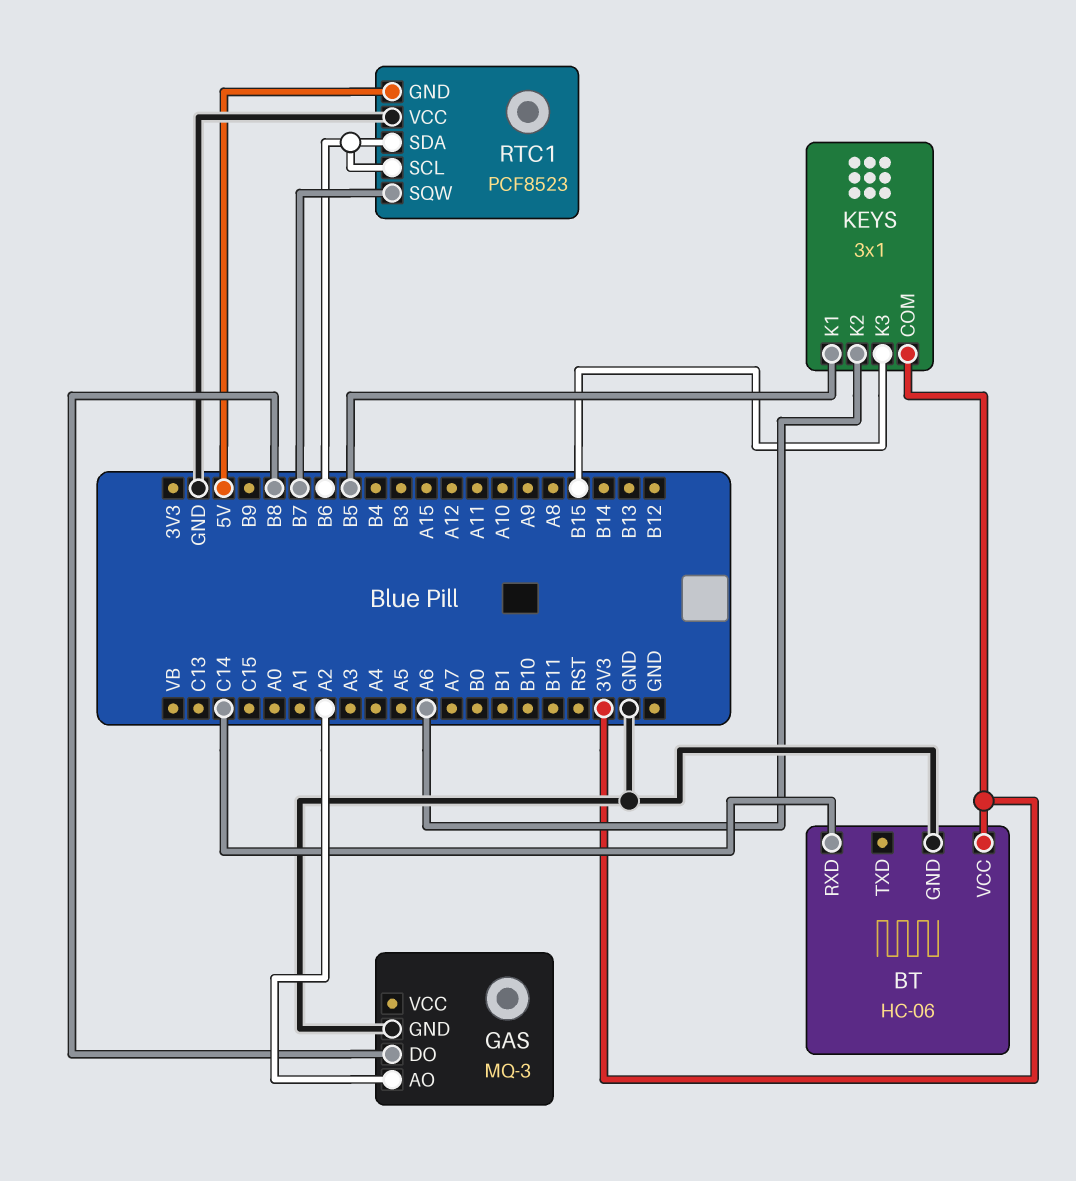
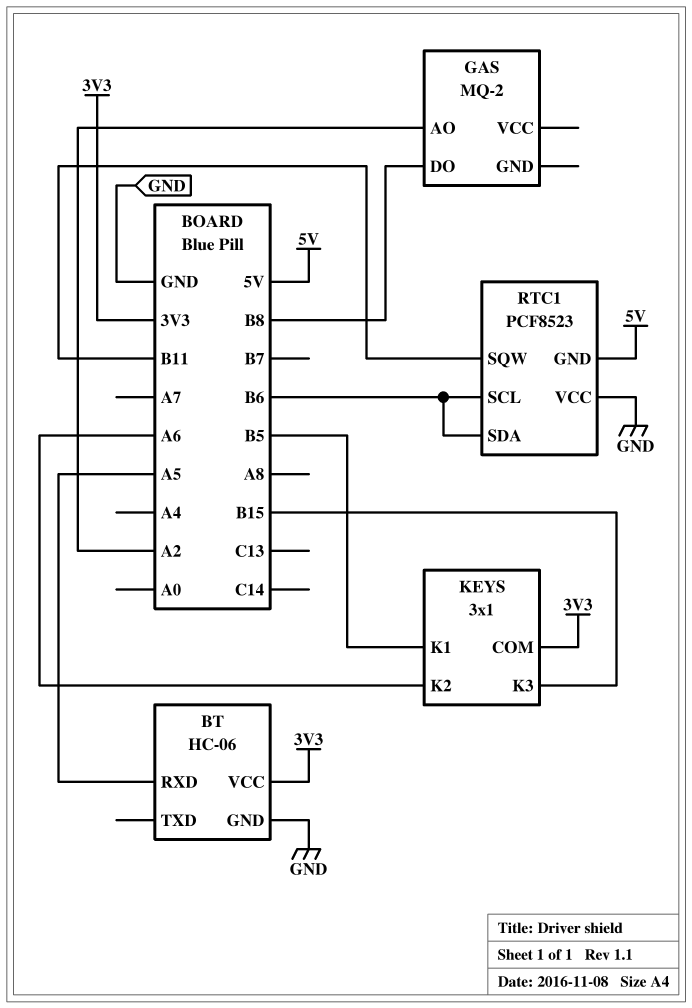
BT pin RXD: C14 -> A5
GAS: MQ-3 -> MQ-2
GAS pin GND: GND -> none
RTC1 pin SQW: B7 -> B11

